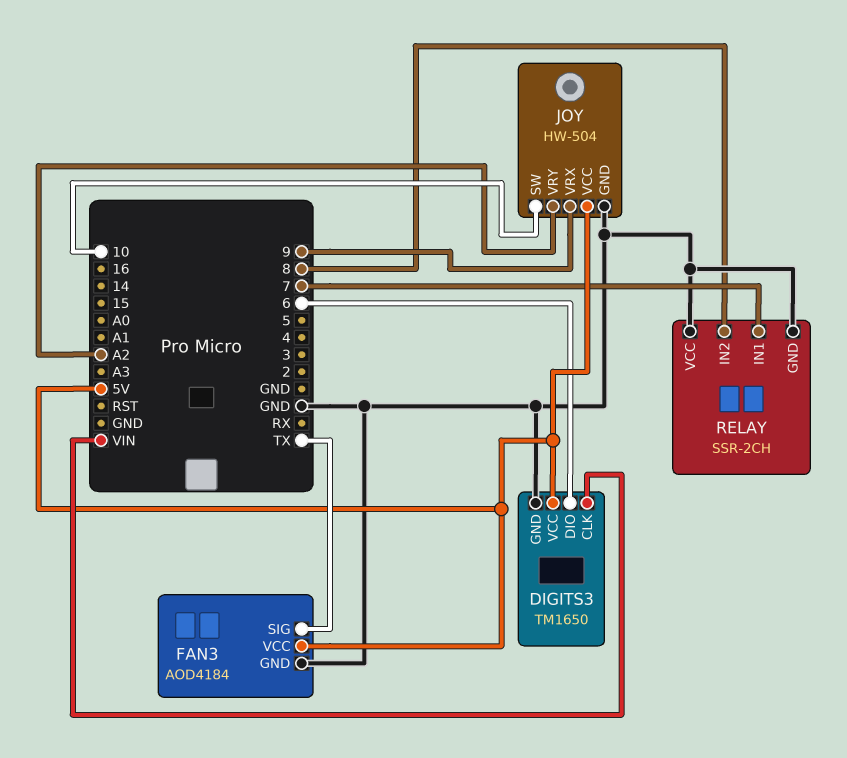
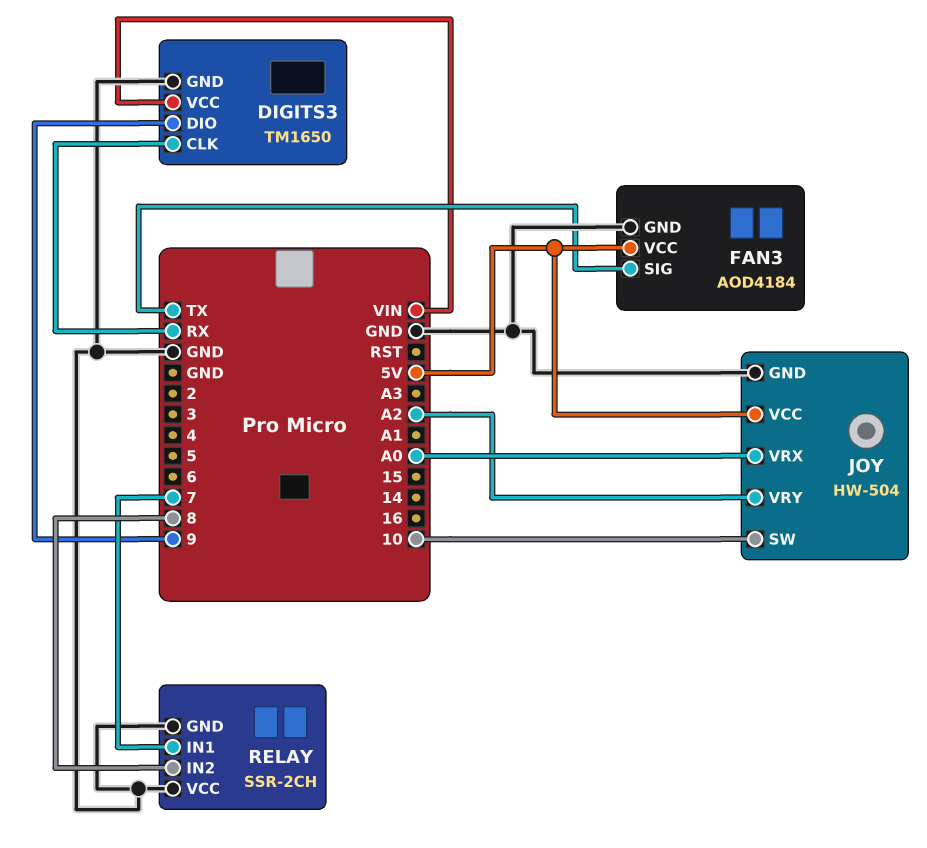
DIGITS3 pin CLK: VIN -> RX
DIGITS3 pin DIO: 6 -> 9
DIGITS3 pin VCC: 5V -> VIN
JOY pin VRX: 9 -> A0

